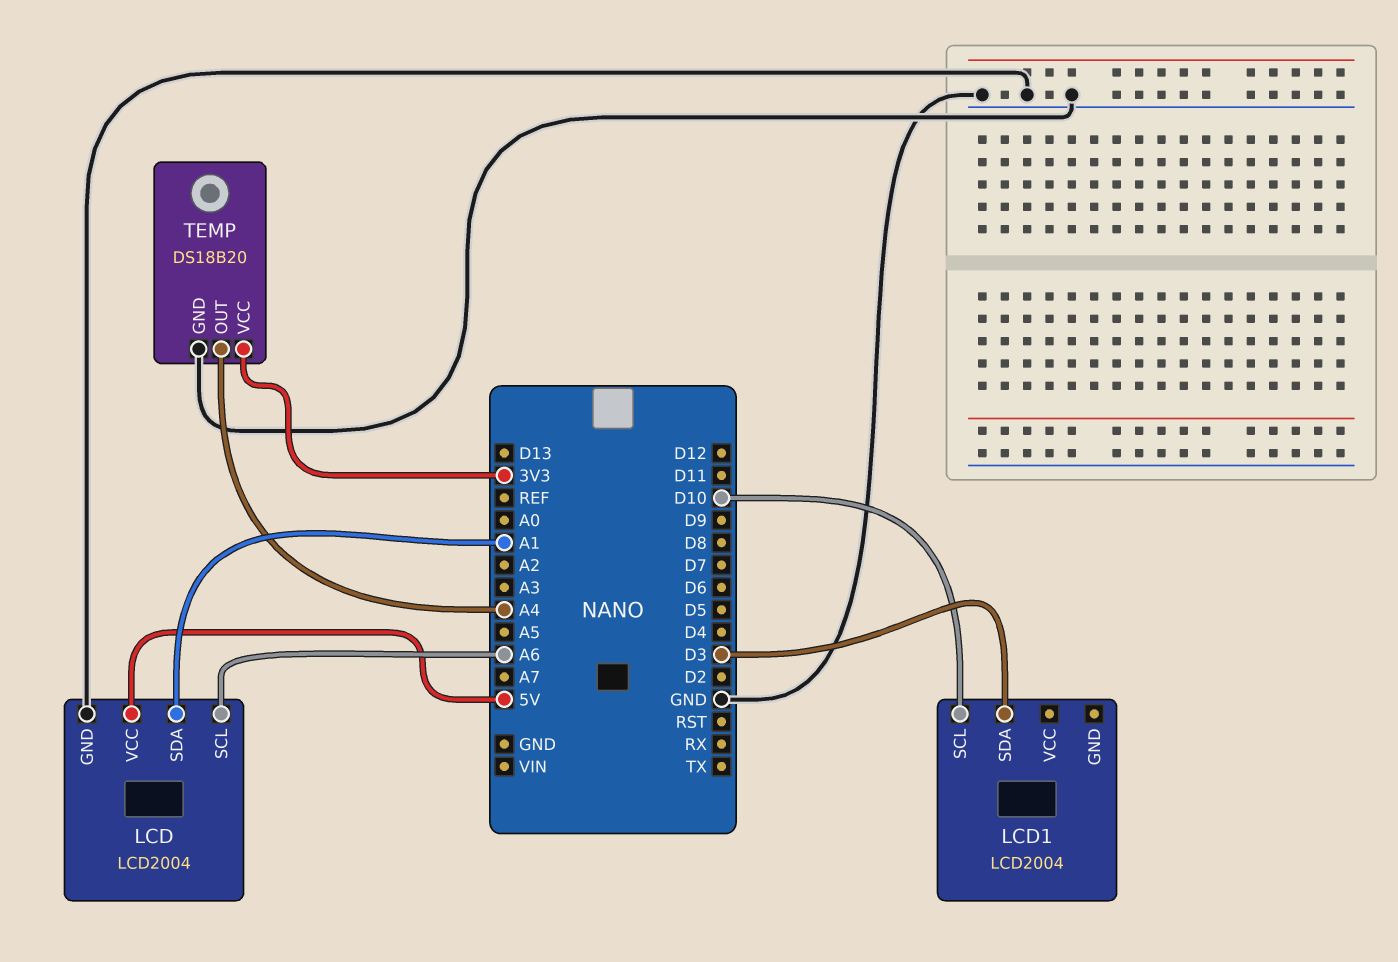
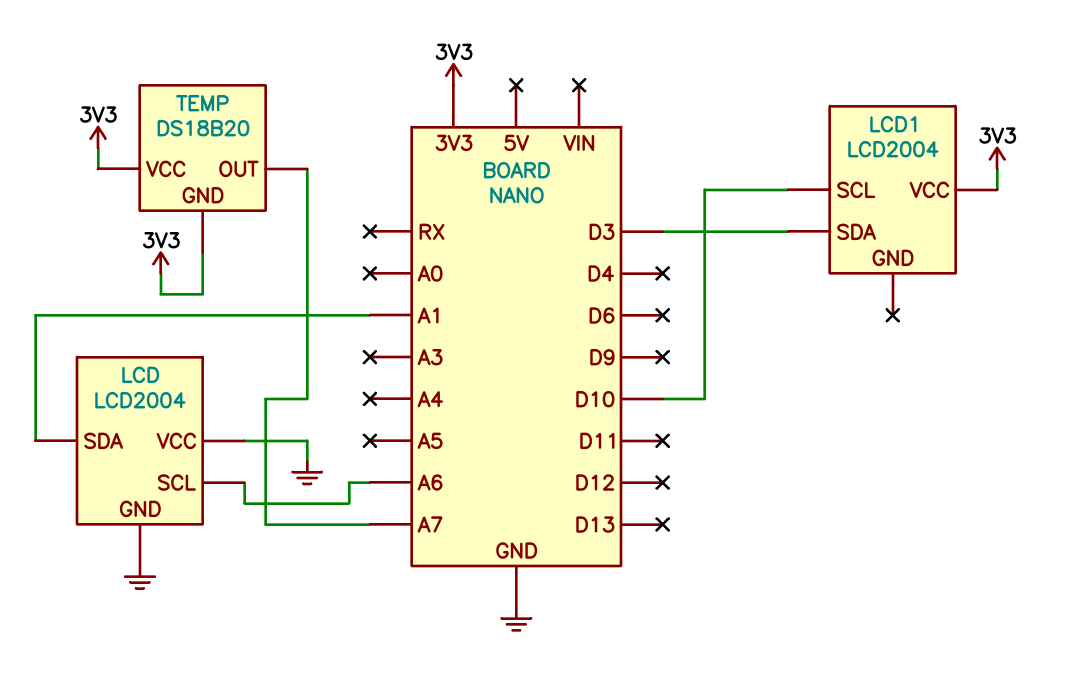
LCD pin VCC: 5V -> GND
LCD1 pin VCC: none -> 3V3
TEMP pin GND: GND -> 3V3
TEMP pin OUT: A4 -> A7

